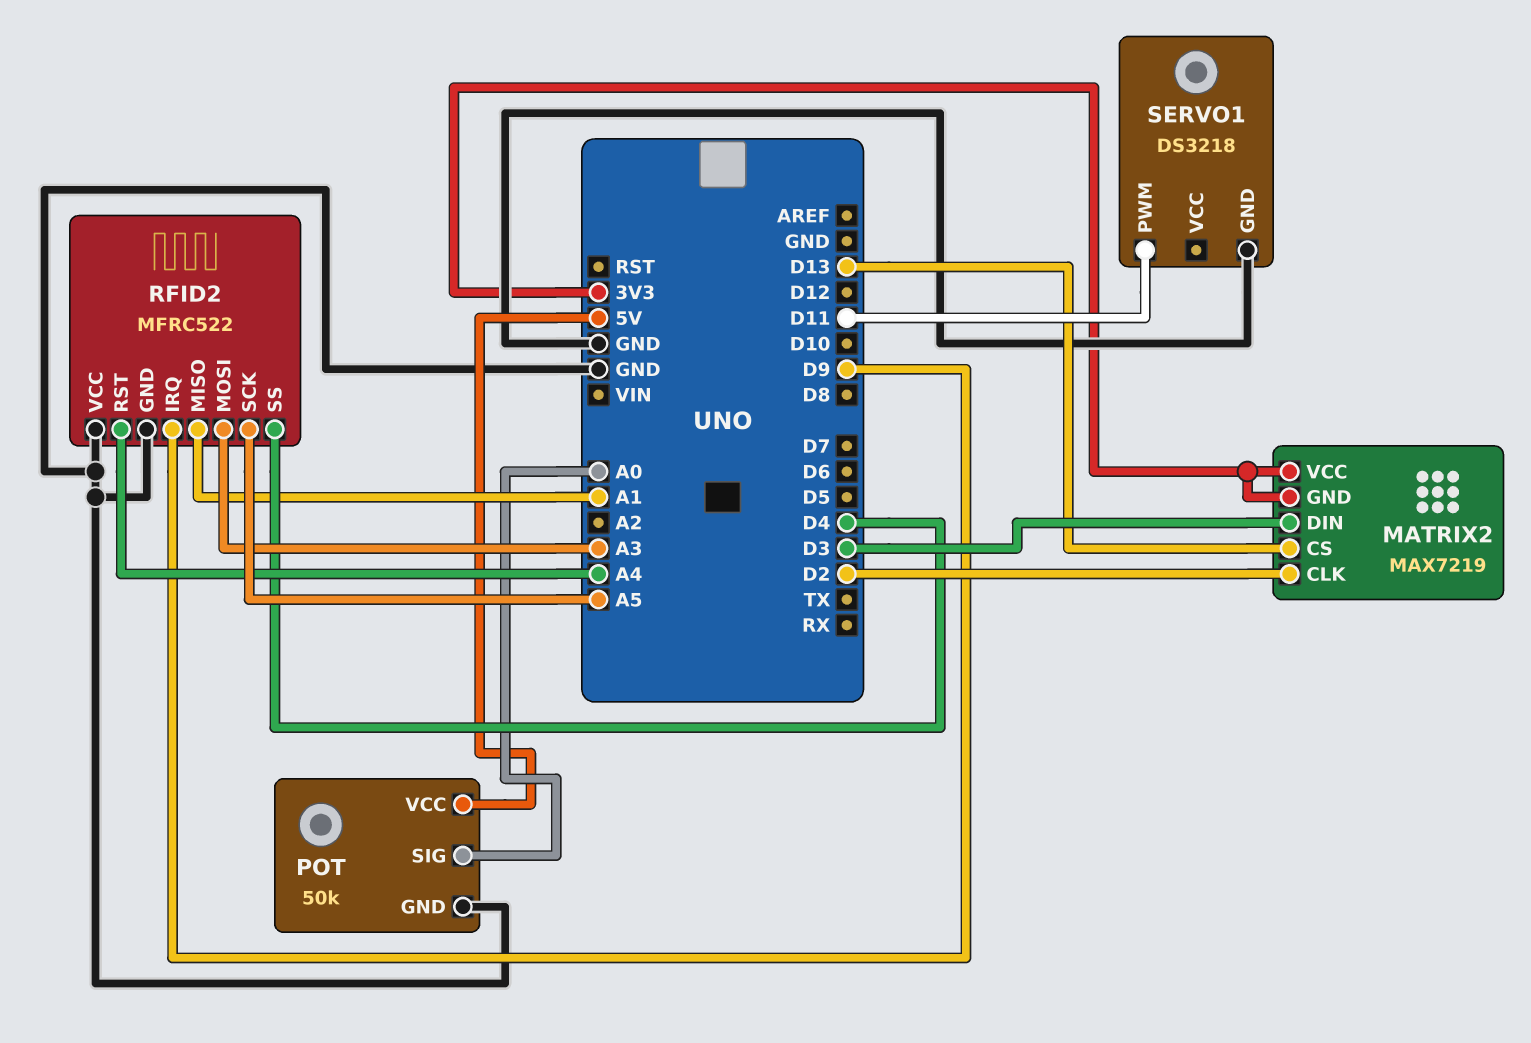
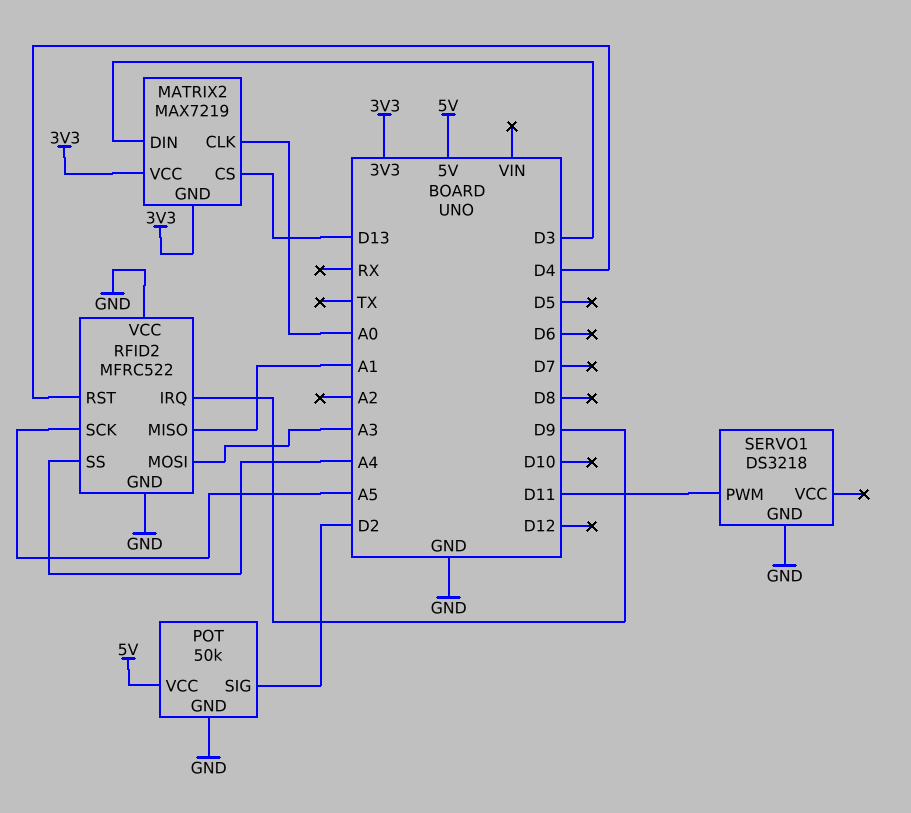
MATRIX2 pin CLK: D2 -> A0
POT pin SIG: A0 -> D2
RFID2 pin RST: A4 -> D4
RFID2 pin SS: D4 -> A4

